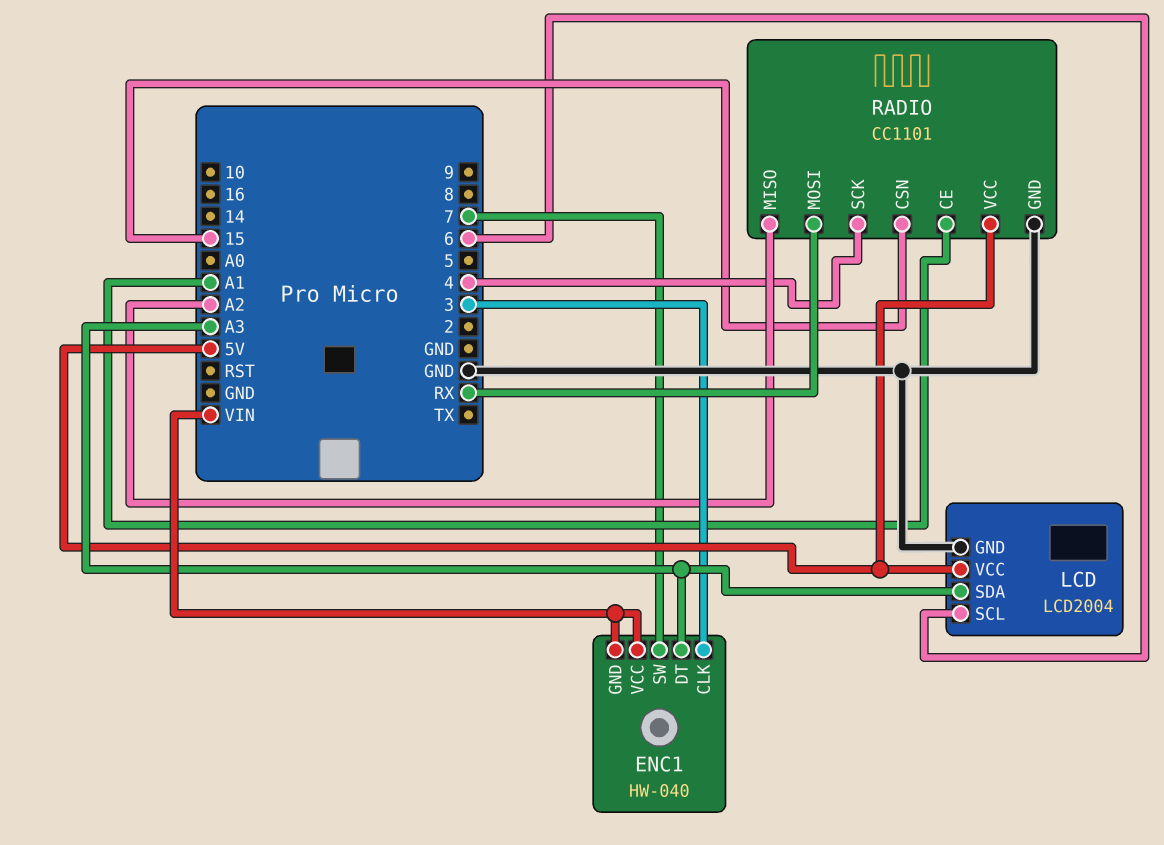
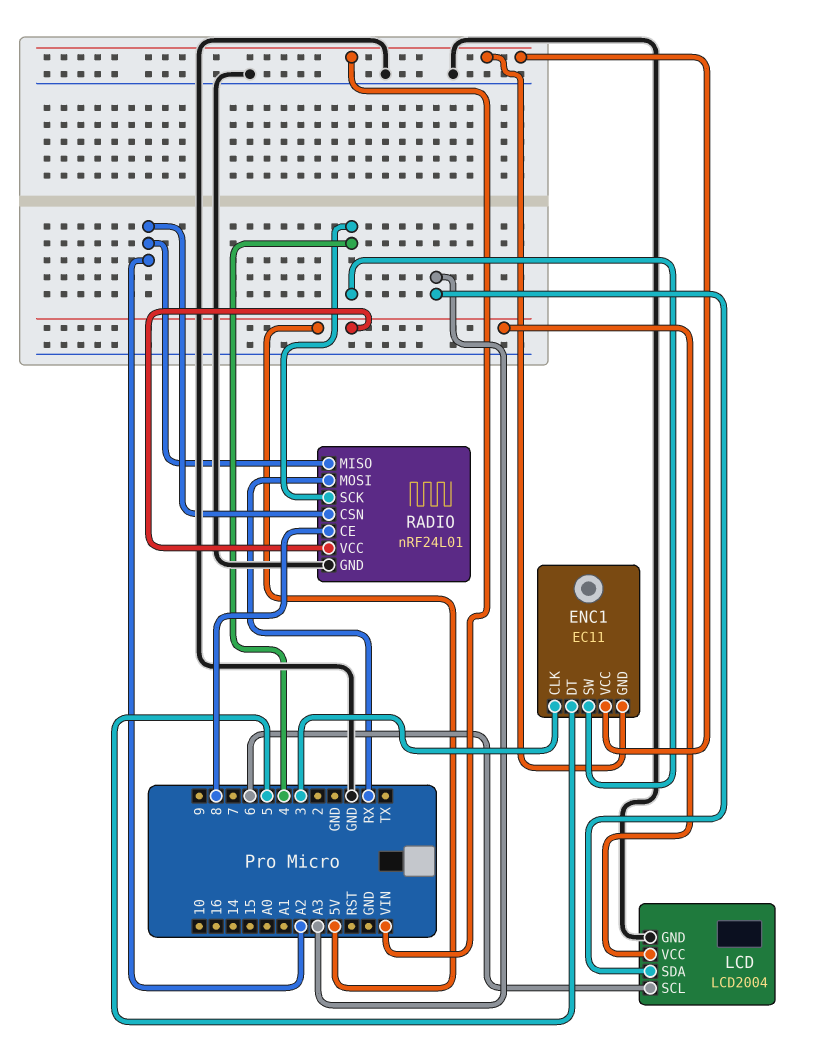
ENC1: HW-040 -> EC11
ENC1 pin DT: A3 -> 5
ENC1 pin SW: 7 -> 4
RADIO: CC1101 -> nRF24L01
RADIO pin CE: A1 -> 8
RADIO pin CSN: 15 -> A2

